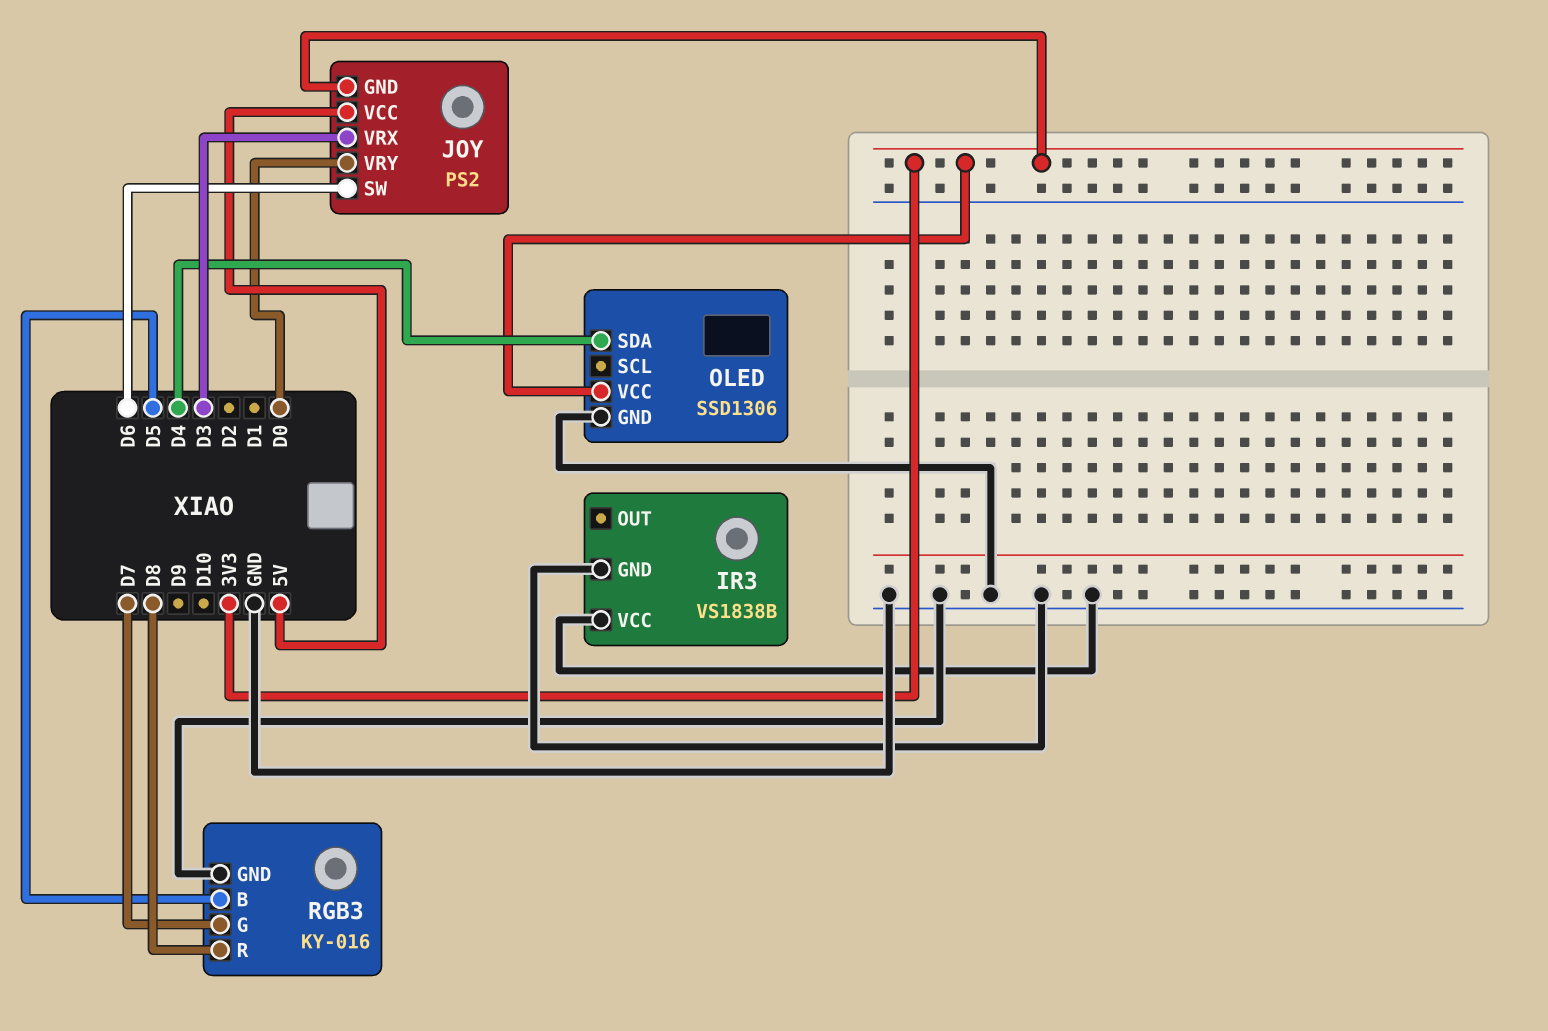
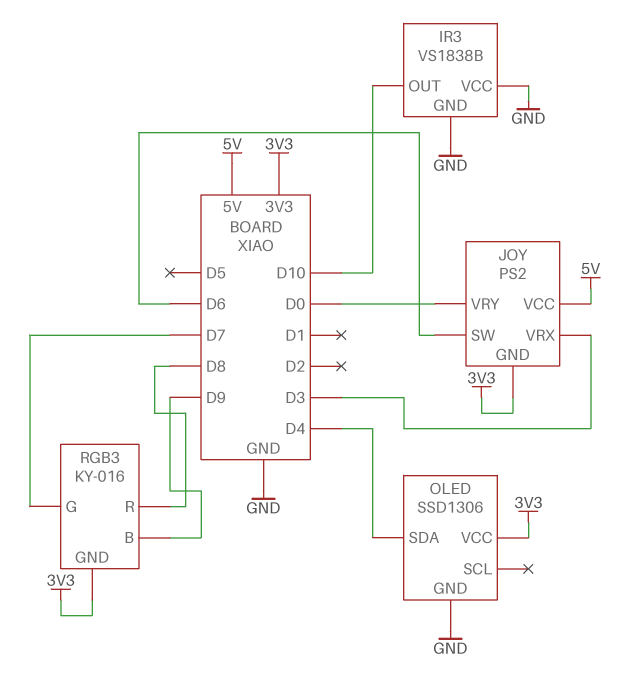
IR3 pin OUT: none -> D10
RGB3 pin B: D5 -> D9
RGB3 pin GND: GND -> 3V3

